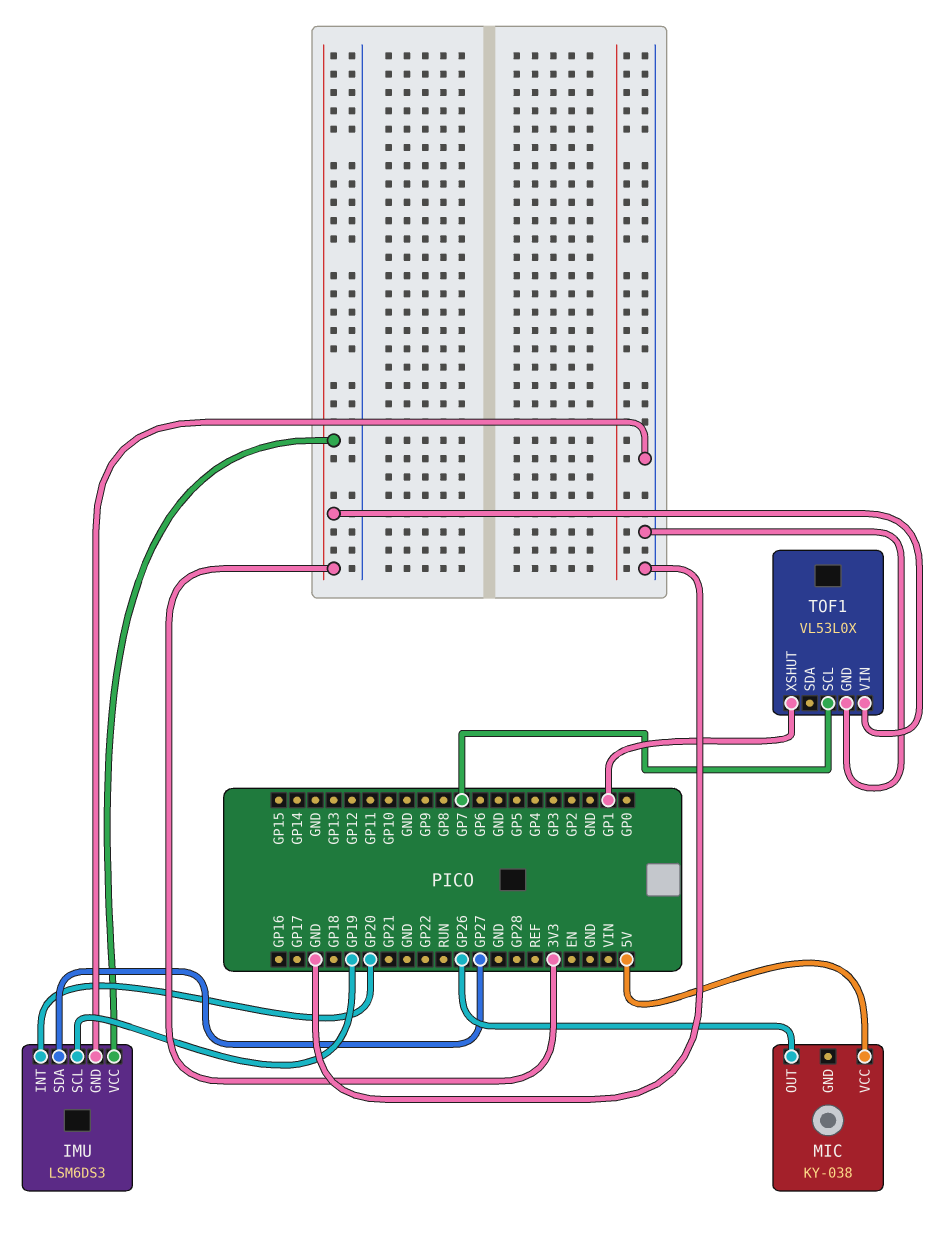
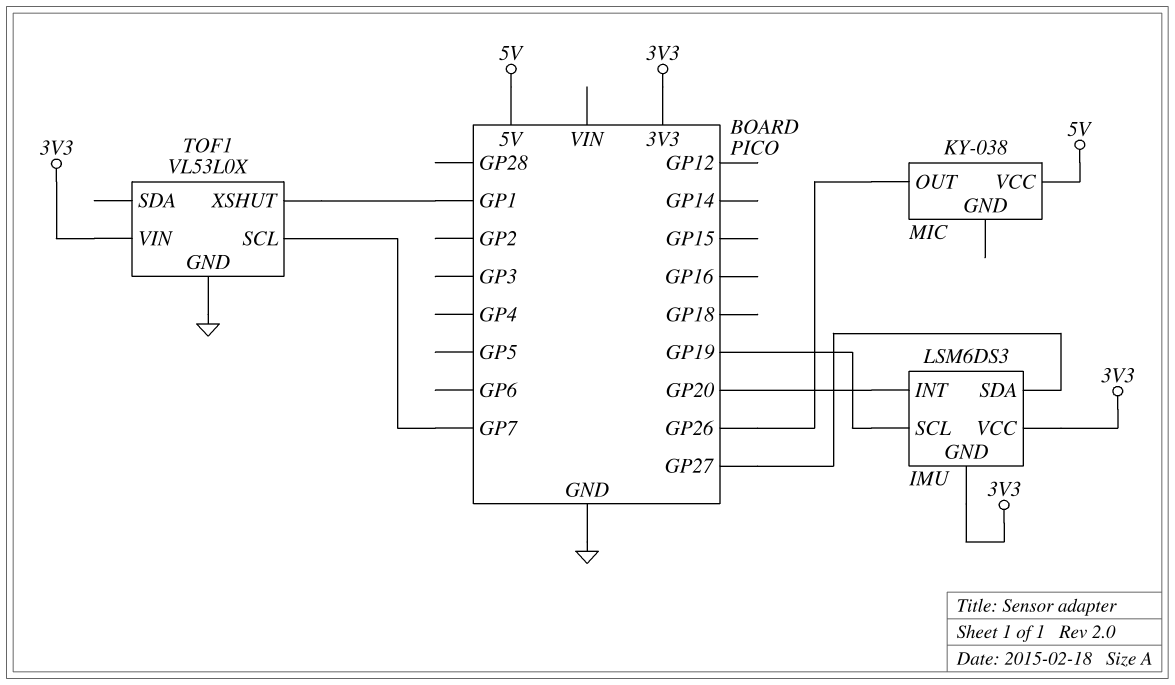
IMU pin GND: GND -> 3V3

